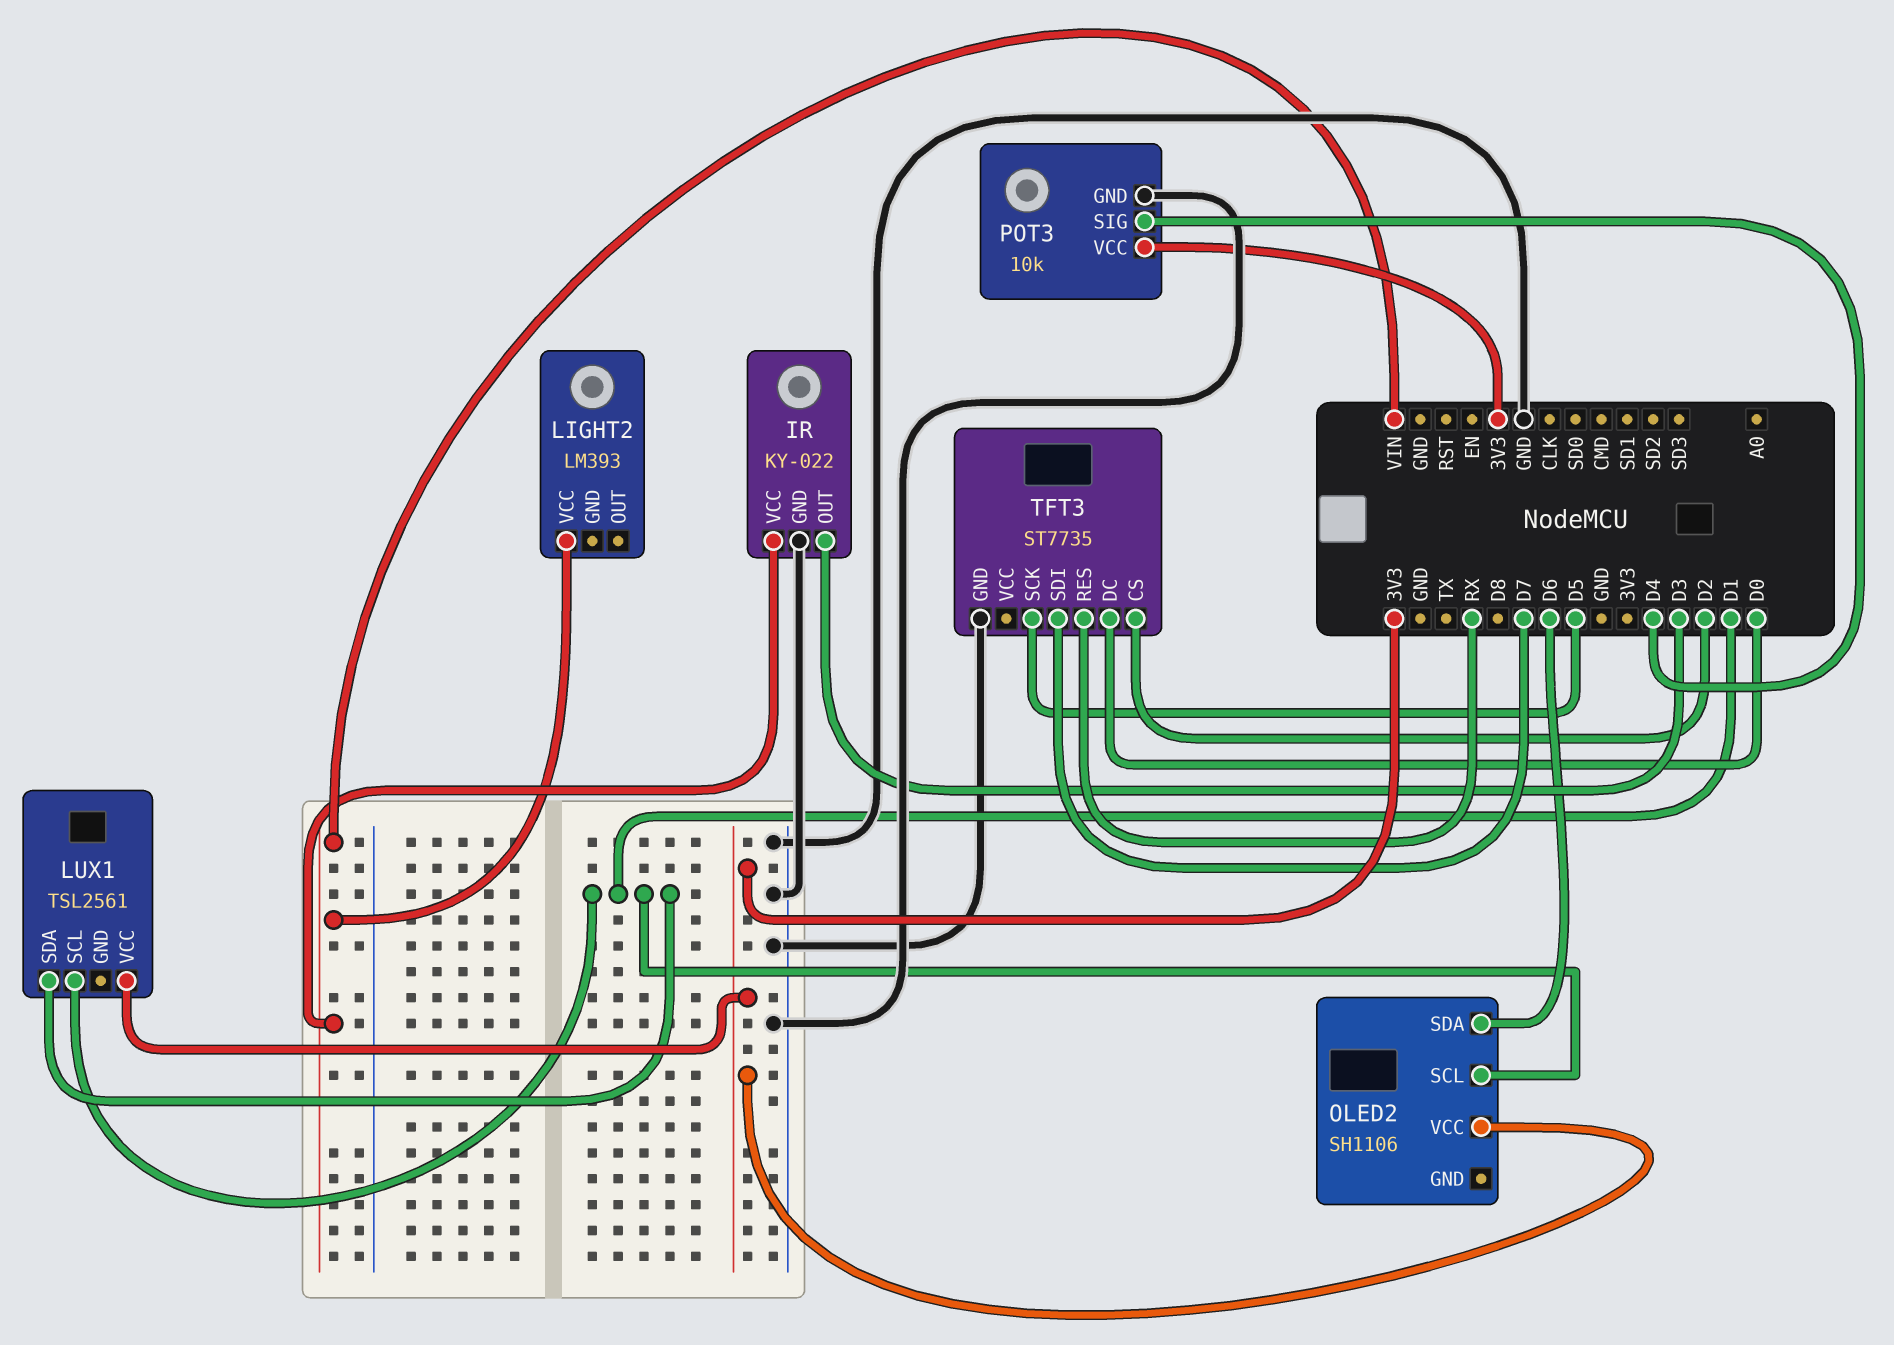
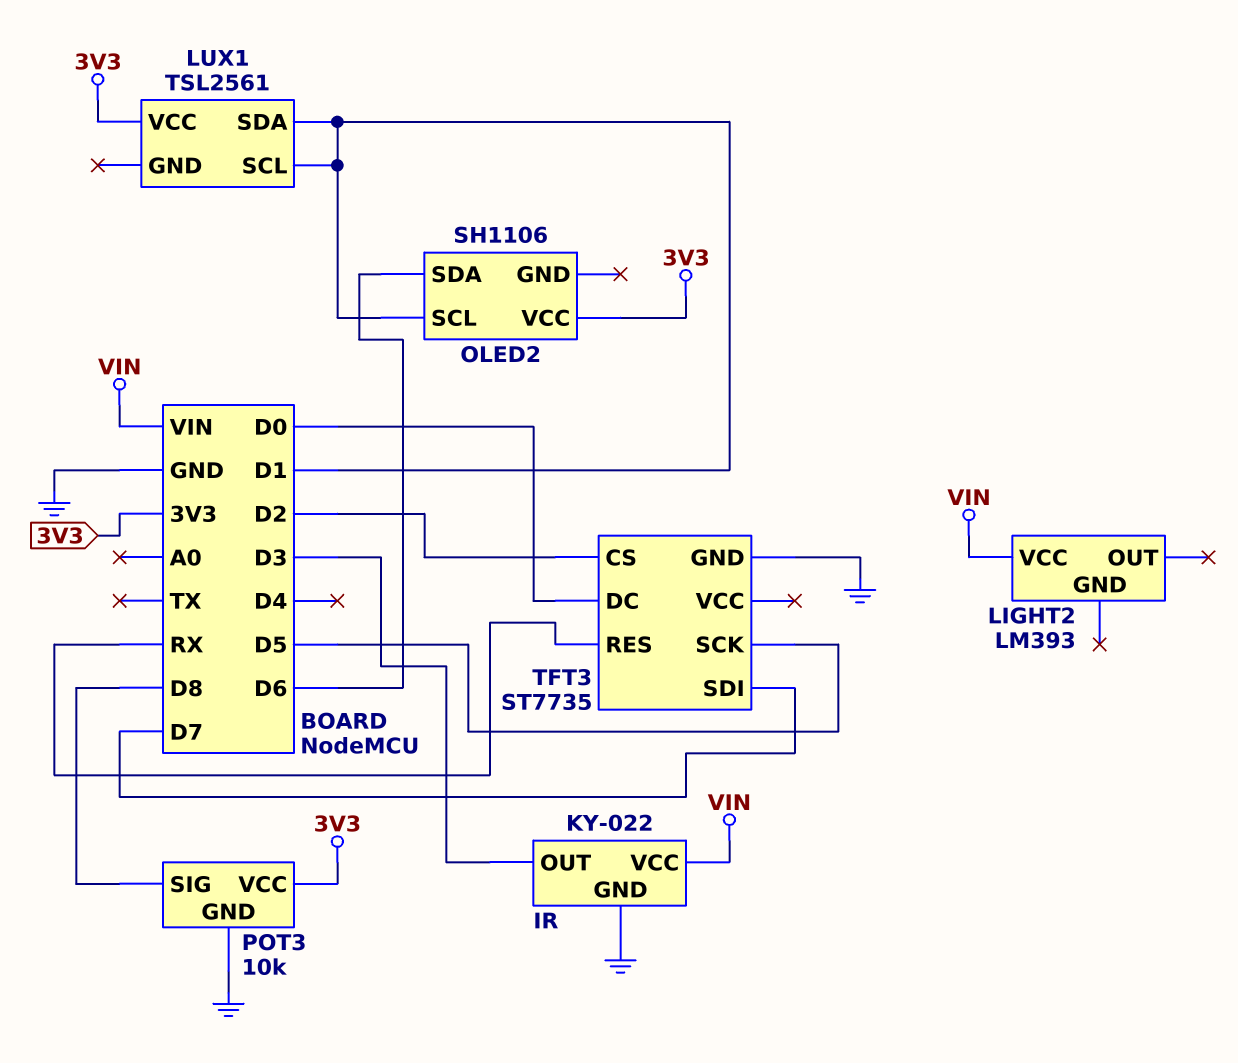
POT3 pin SIG: D4 -> D8

